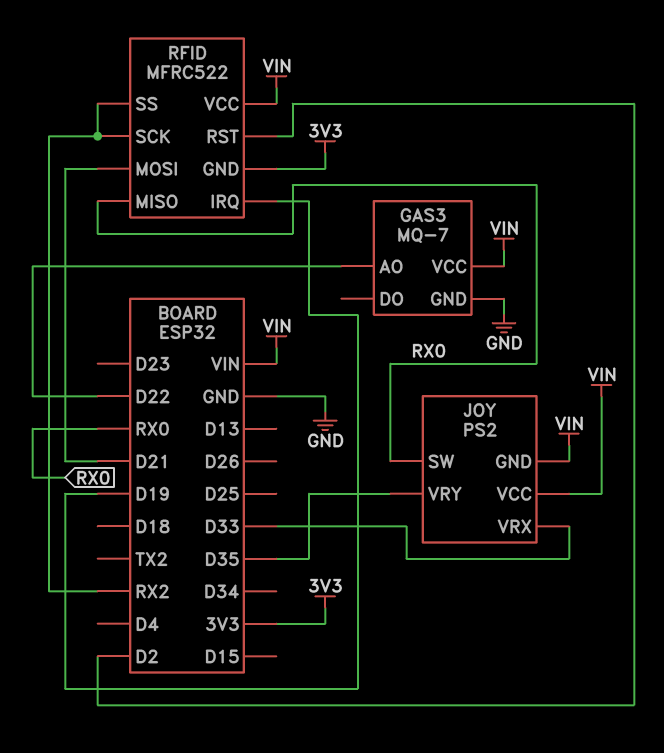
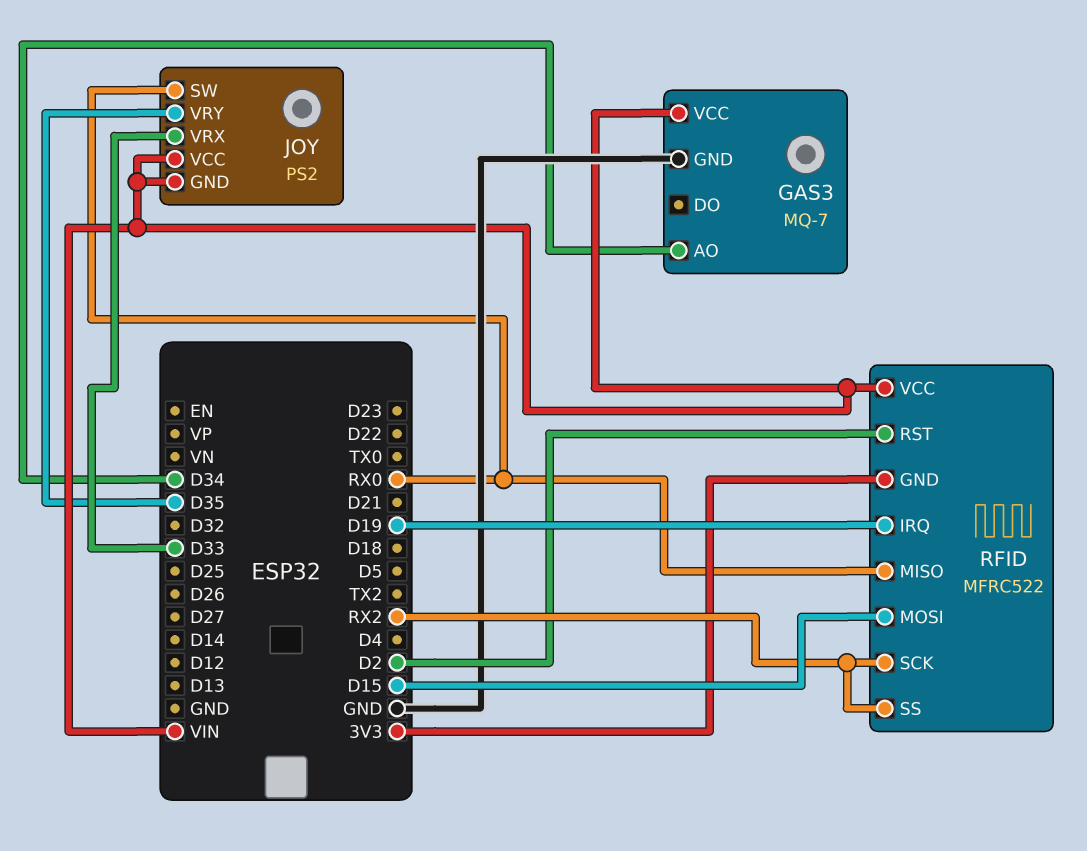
GAS3 pin AO: D22 -> D34
RFID pin MOSI: D21 -> D15

